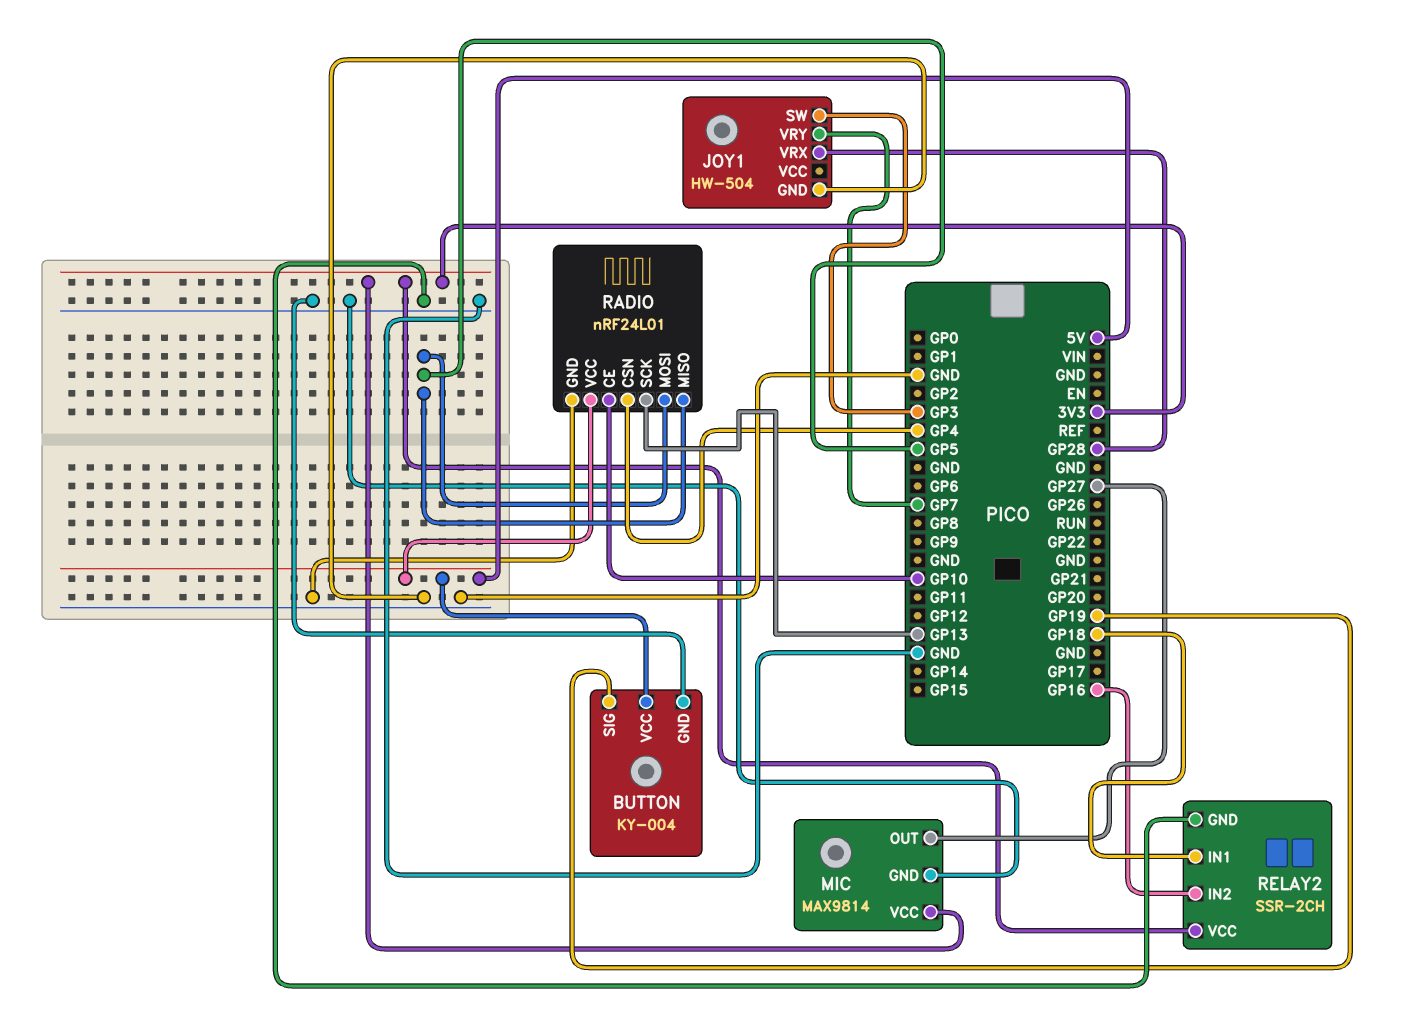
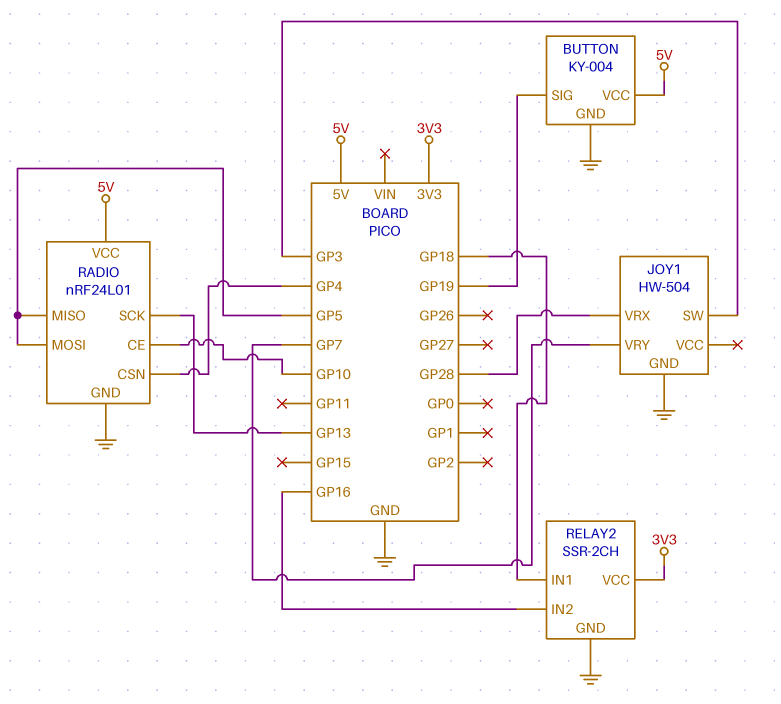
MIC: MAX9814 -> none
MIC pin GND: GND -> none
MIC pin OUT: GP27 -> none
MIC pin VCC: 3V3 -> none

